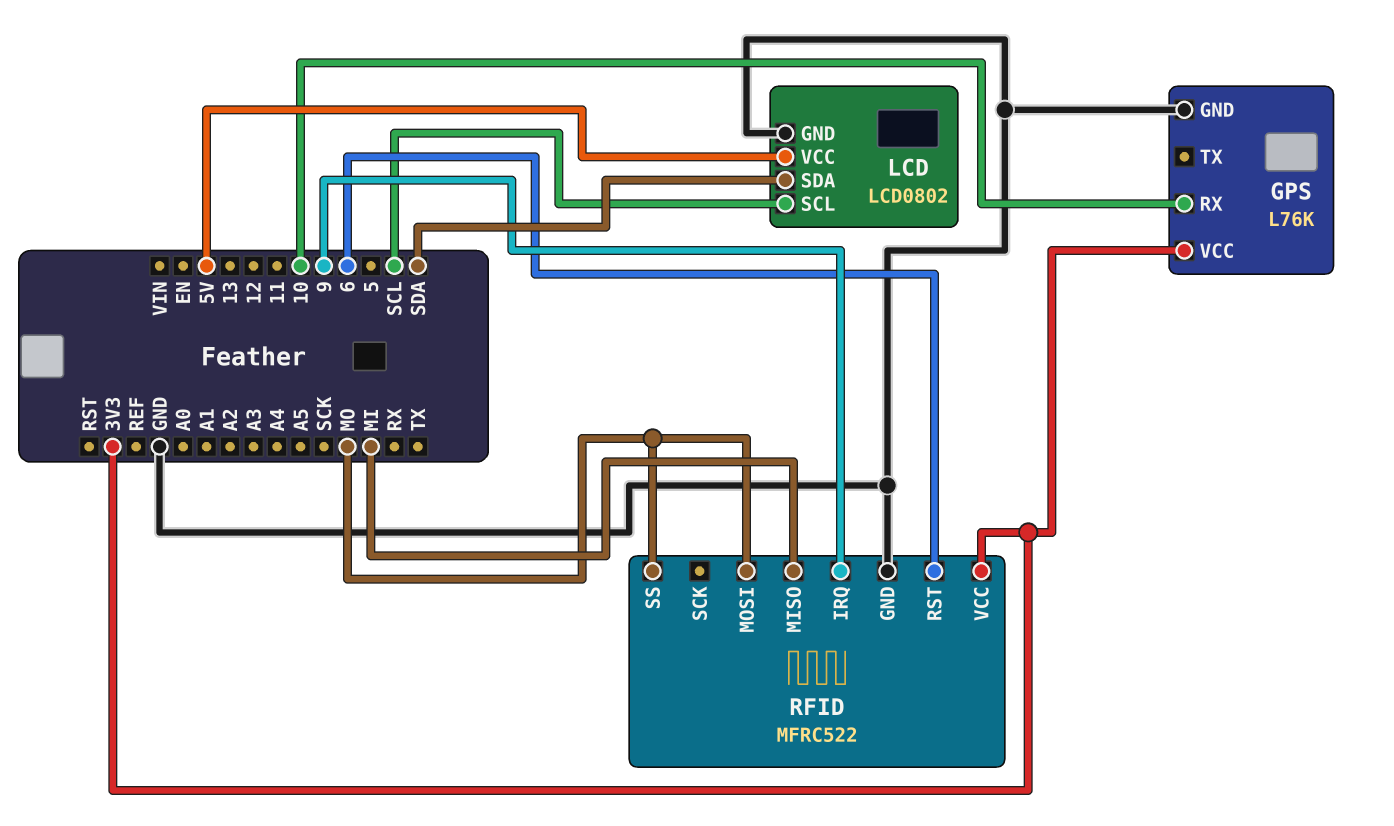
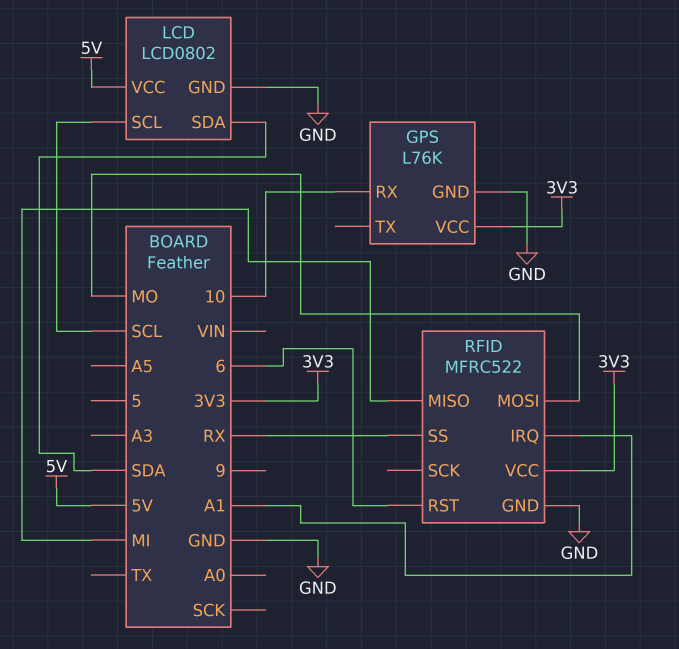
RFID pin IRQ: 9 -> A1
RFID pin SS: MO -> RX

